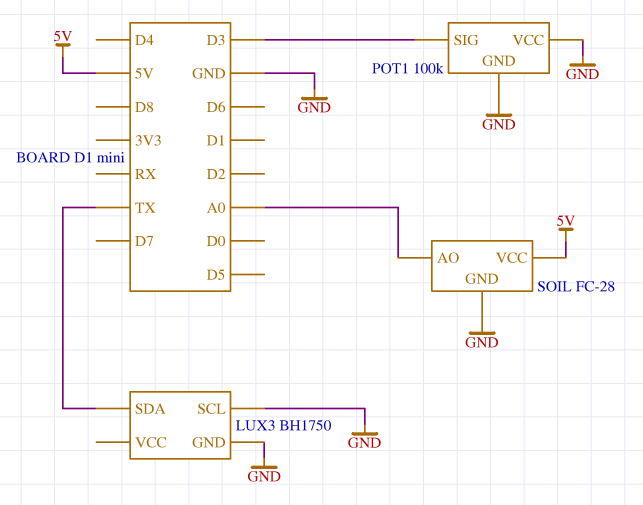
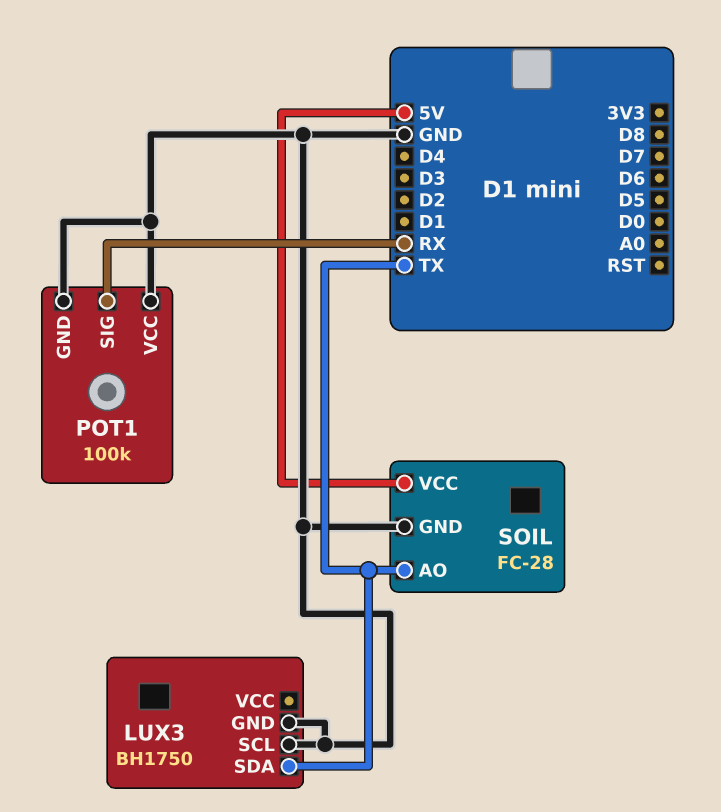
POT1 pin SIG: D3 -> RX
SOIL pin AO: A0 -> TX

